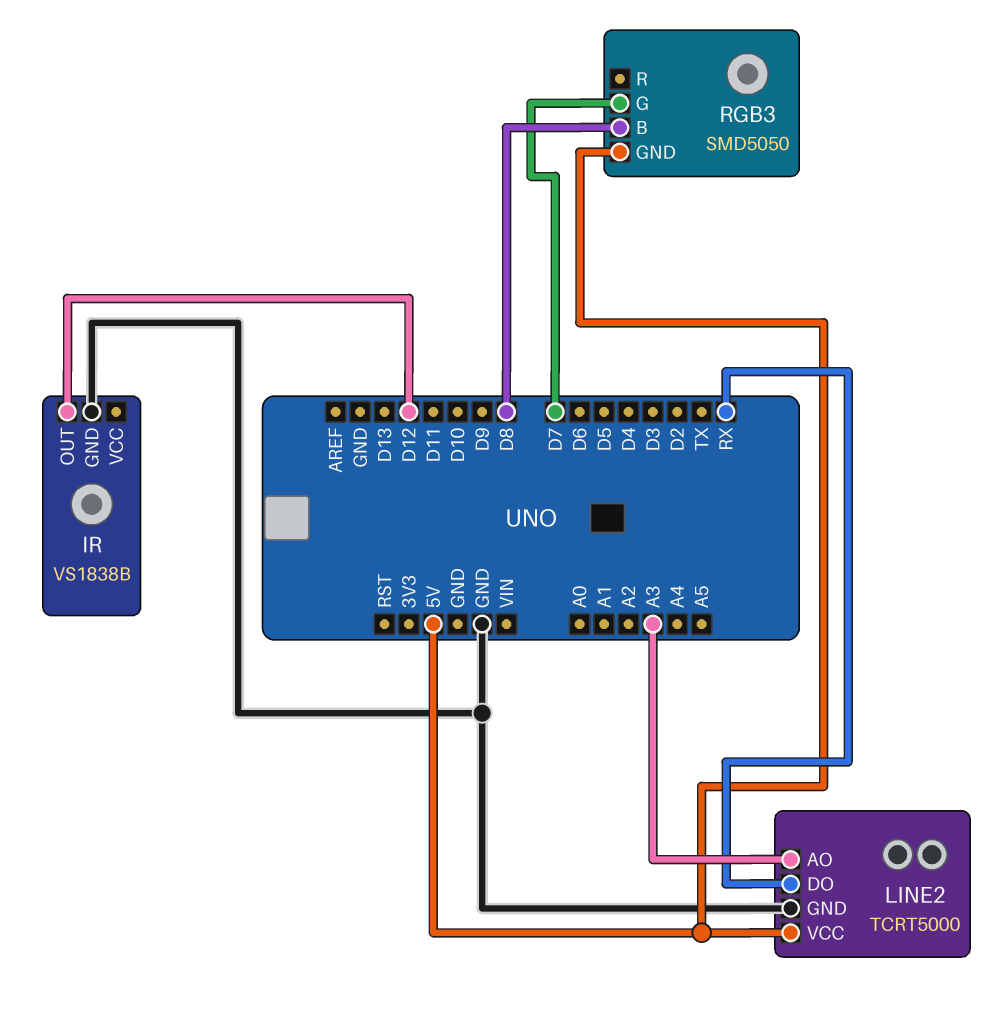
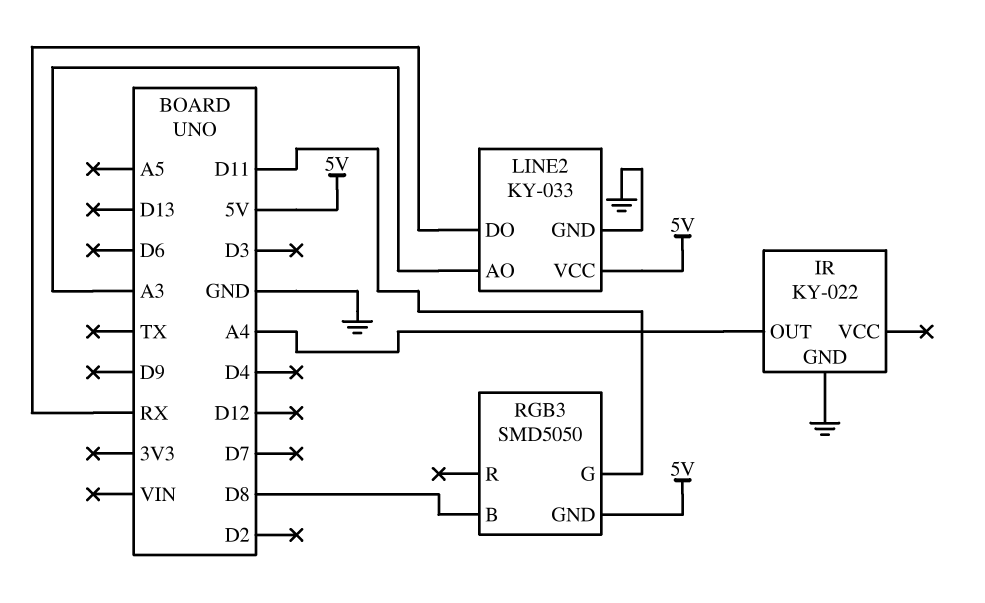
IR: VS1838B -> KY-022
IR pin OUT: D12 -> A4
LINE2: TCRT5000 -> KY-033
RGB3 pin G: D7 -> D11

